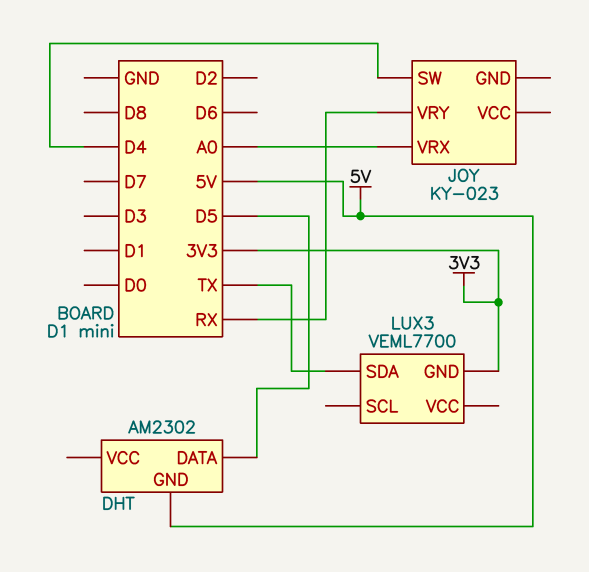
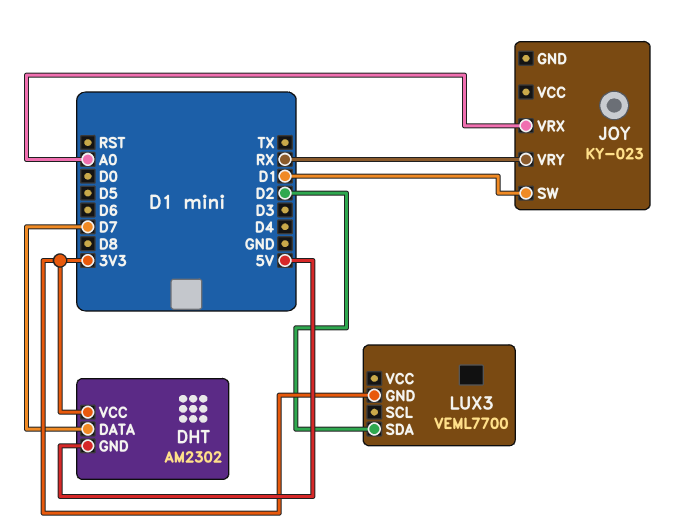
DHT pin DATA: D5 -> D7
DHT pin VCC: none -> 3V3
JOY pin SW: D4 -> D1
LUX3 pin SDA: TX -> D2

